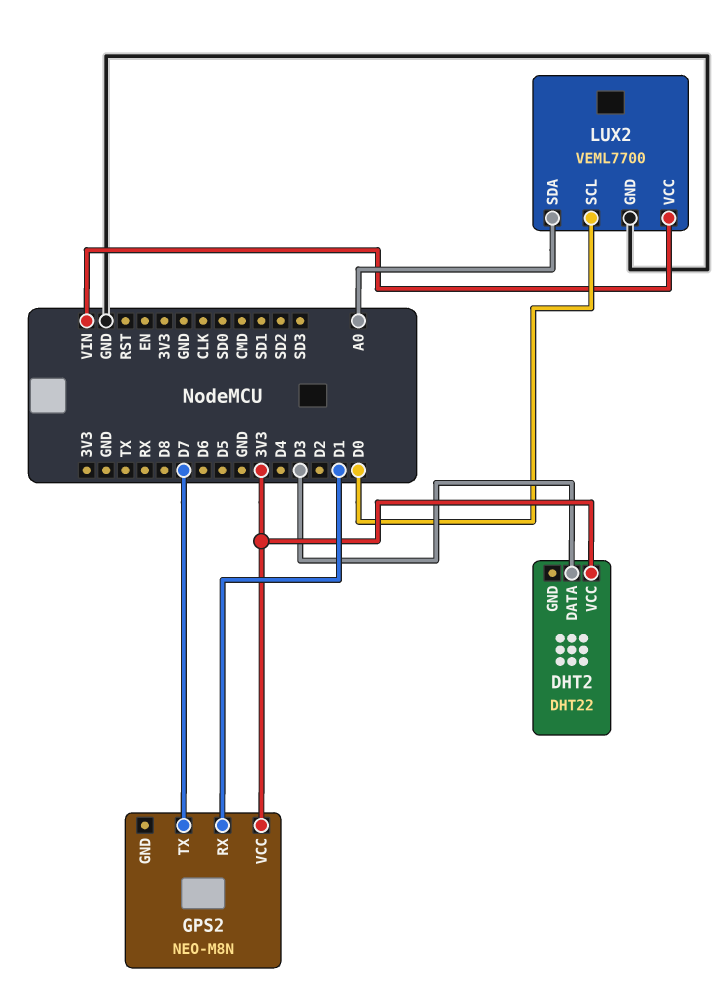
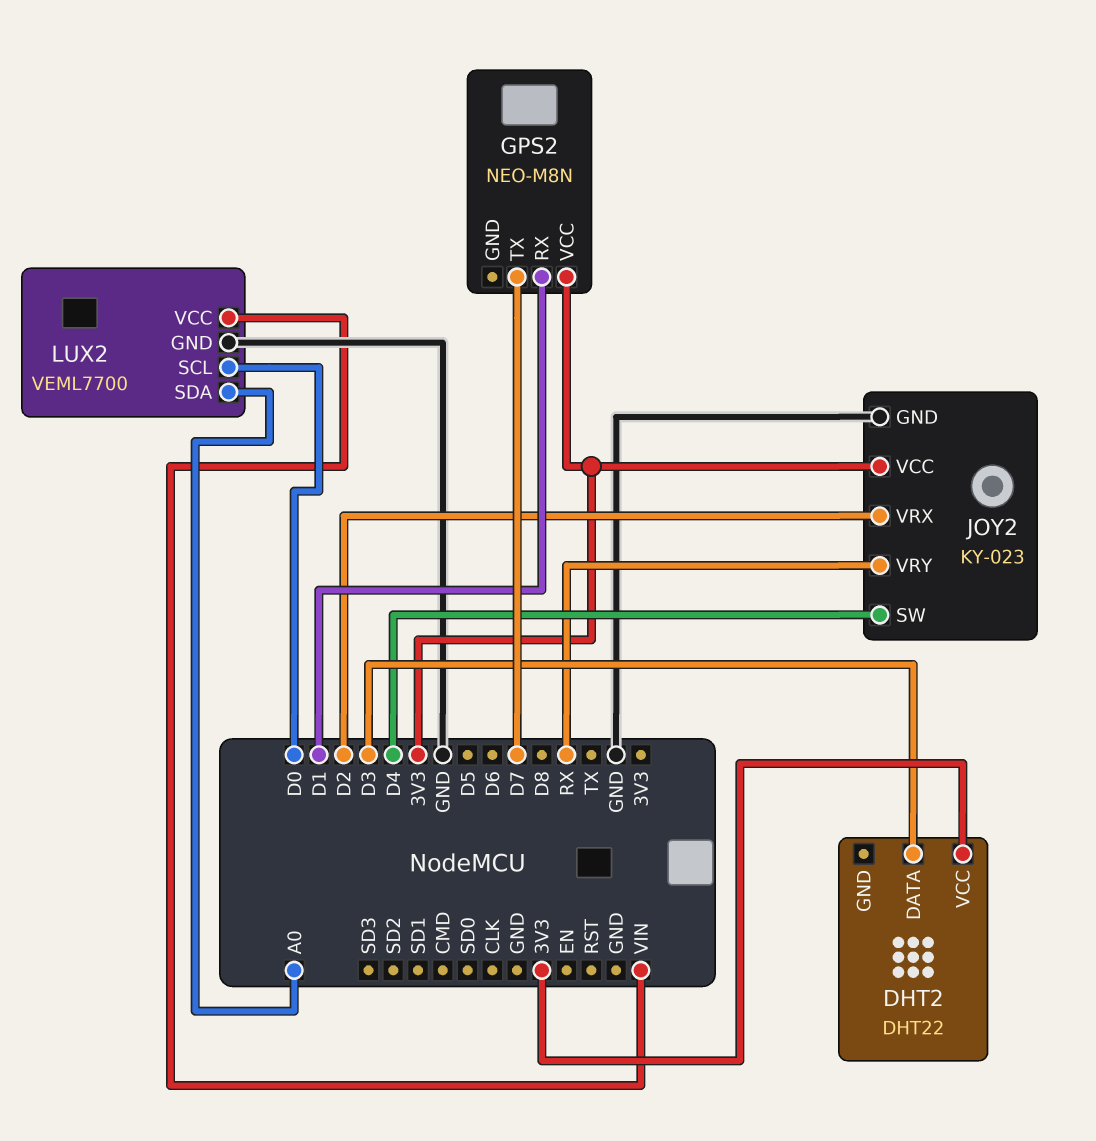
JOY2: none -> KY-023
JOY2 pin GND: none -> GND
JOY2 pin SW: none -> D4
JOY2 pin VCC: none -> 3V3
JOY2 pin VRX: none -> D2
JOY2 pin VRY: none -> RX

